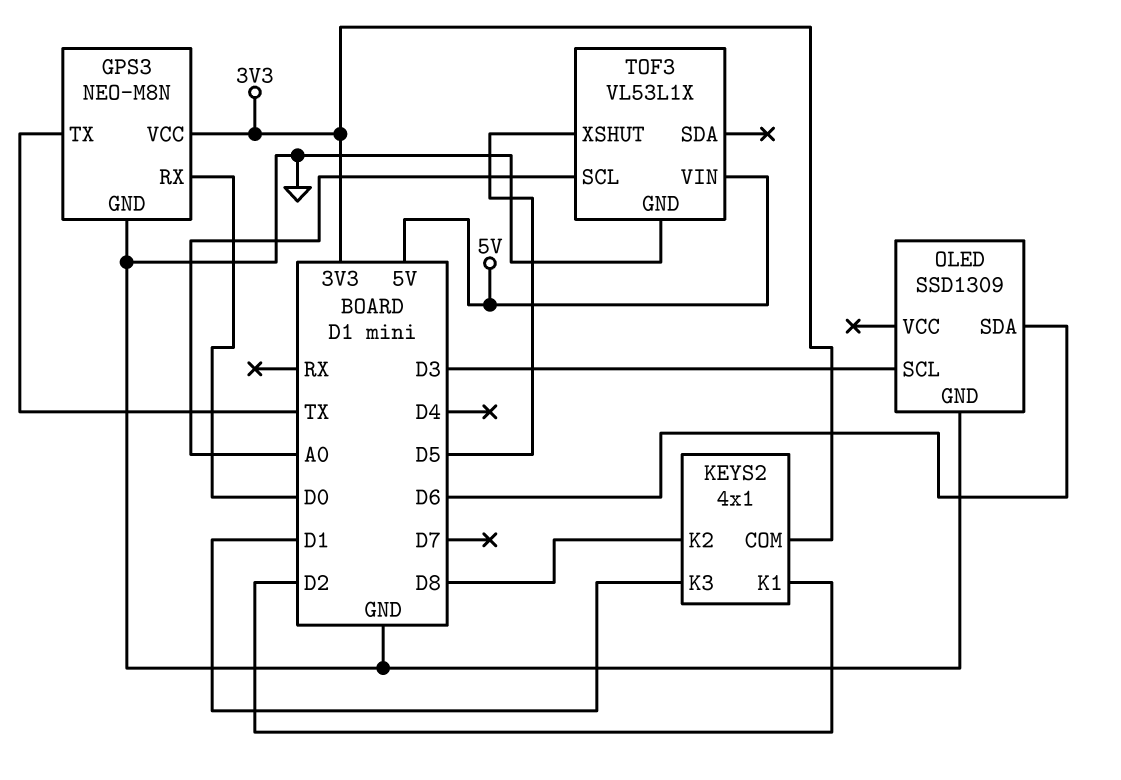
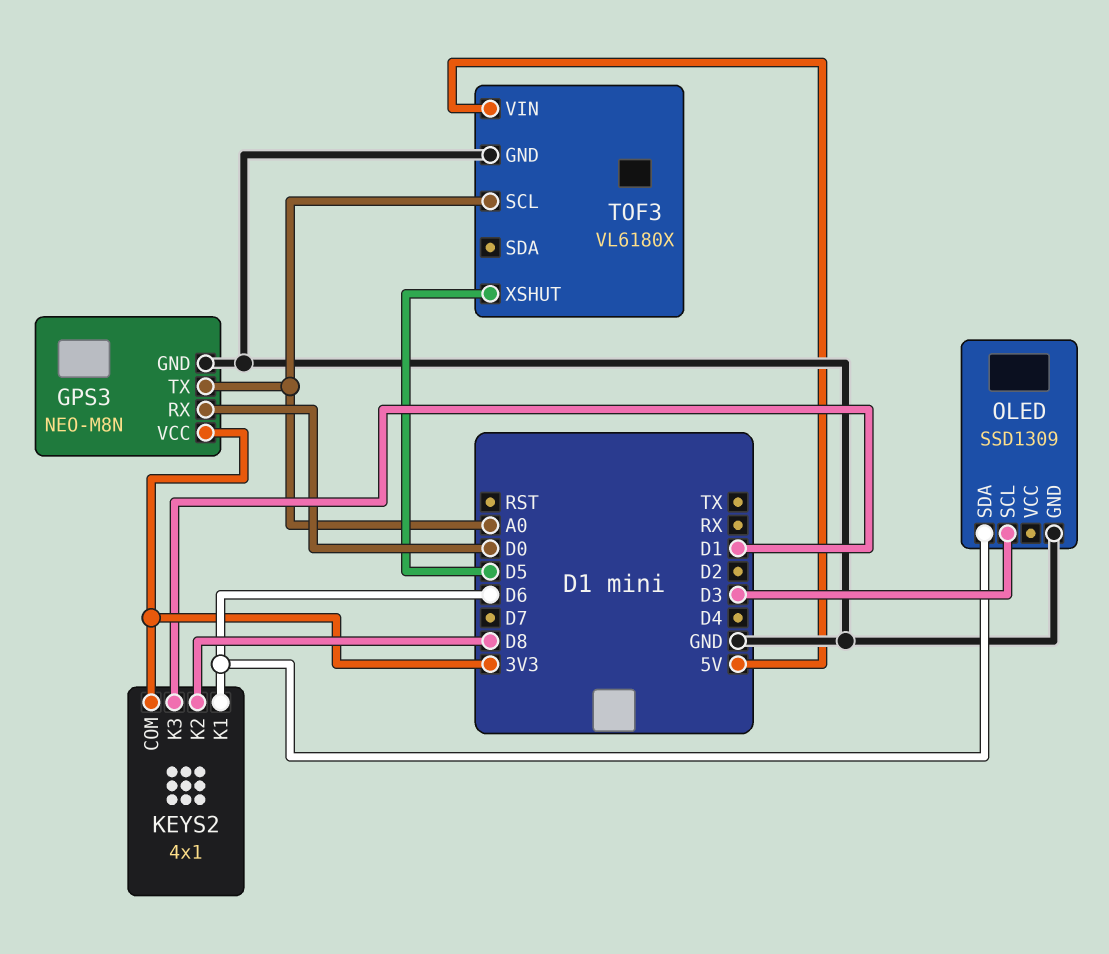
GPS3 pin TX: TX -> A0
KEYS2 pin K1: D2 -> D6
TOF3: VL53L1X -> VL6180X

